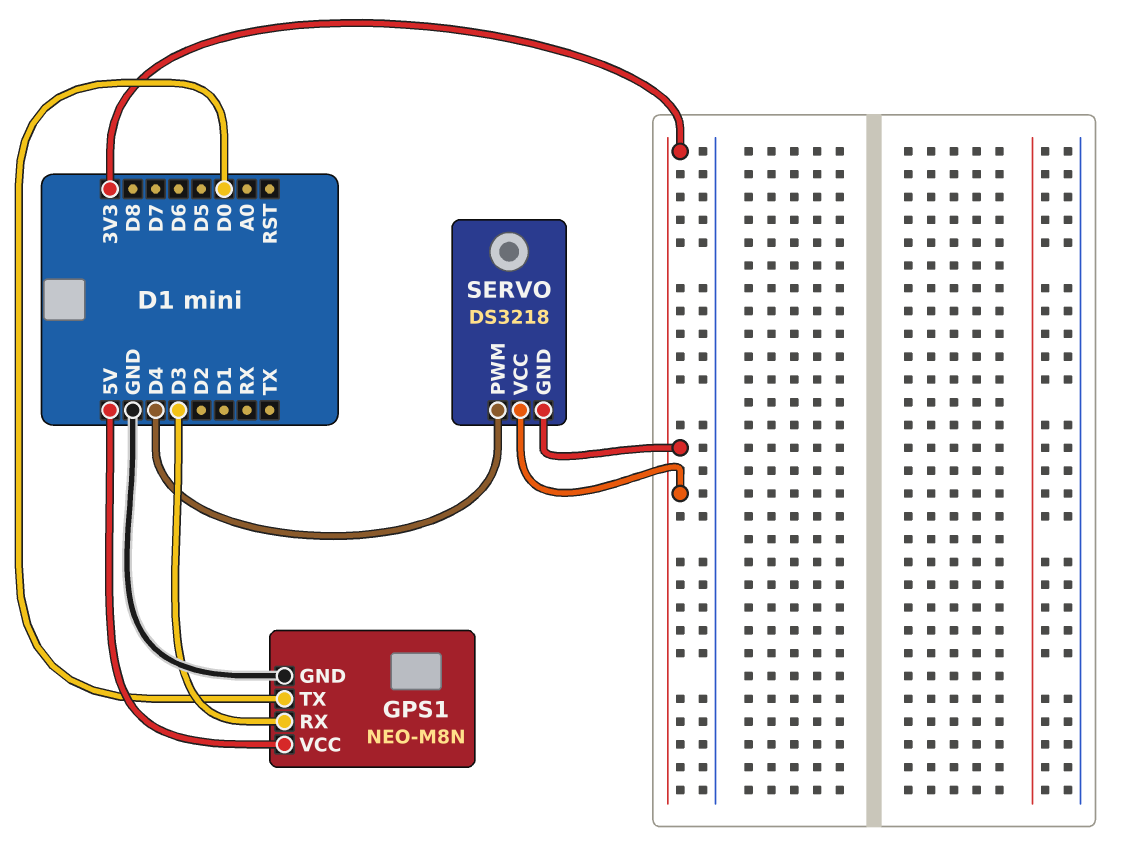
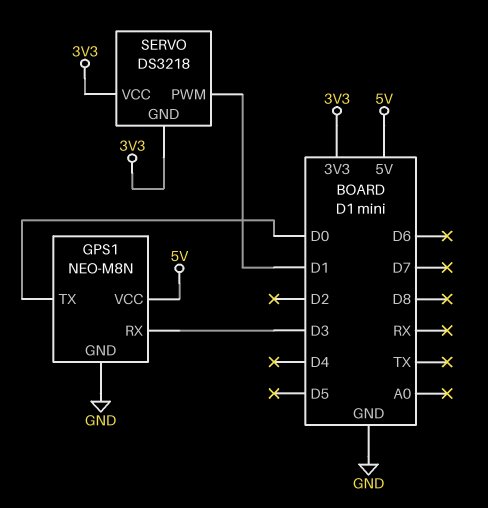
SERVO pin PWM: D4 -> D1

